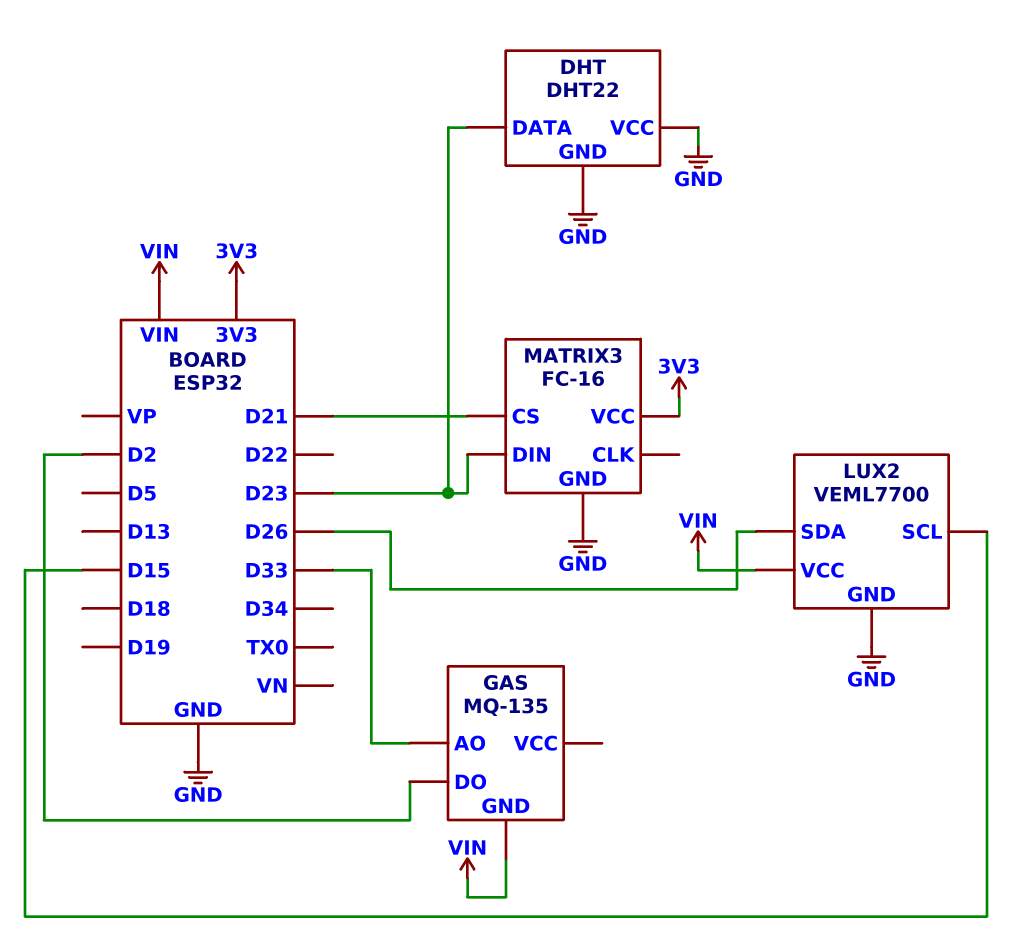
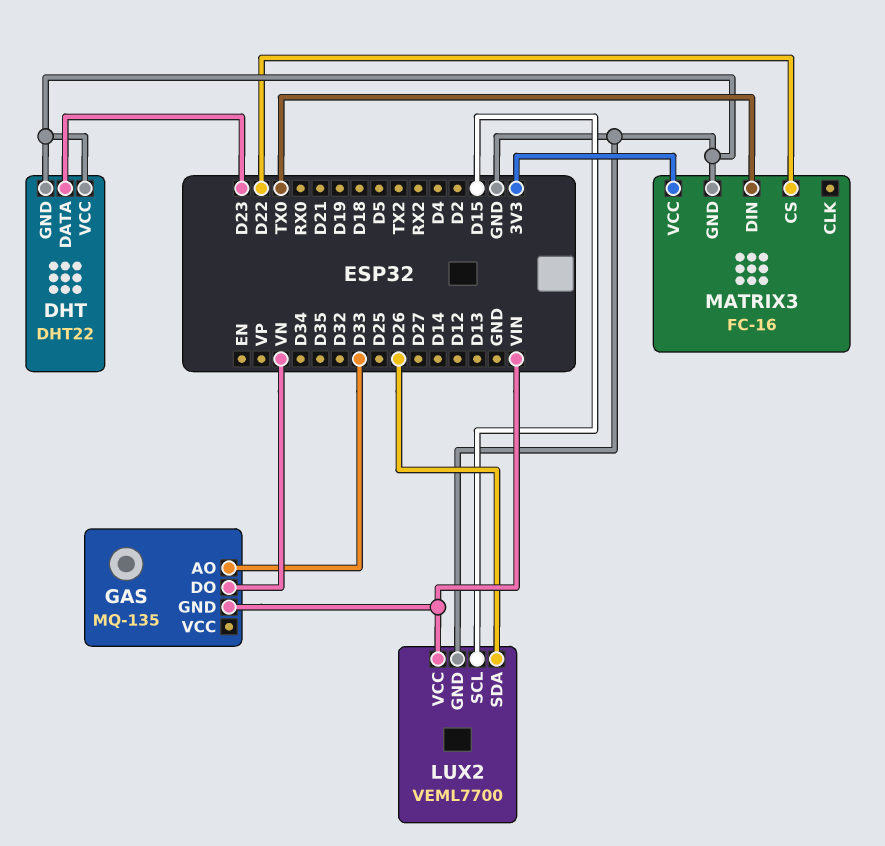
GAS pin DO: D2 -> VN
MATRIX3 pin CS: D21 -> D22
MATRIX3 pin DIN: D23 -> TX0

